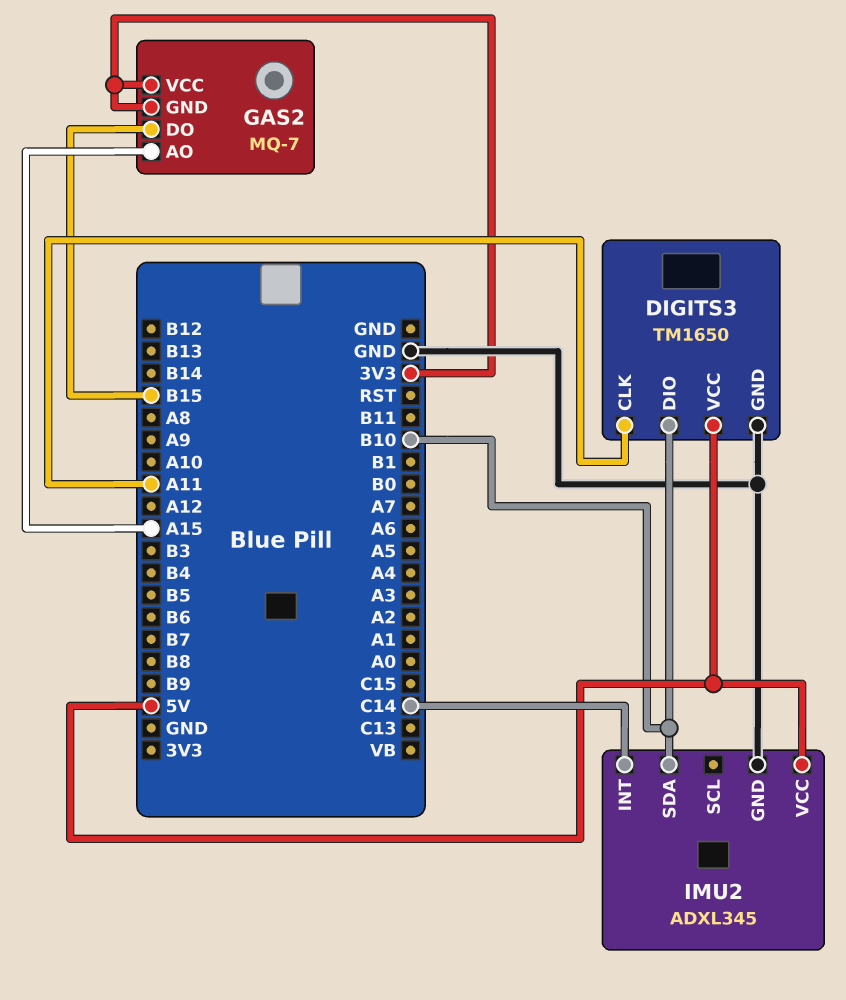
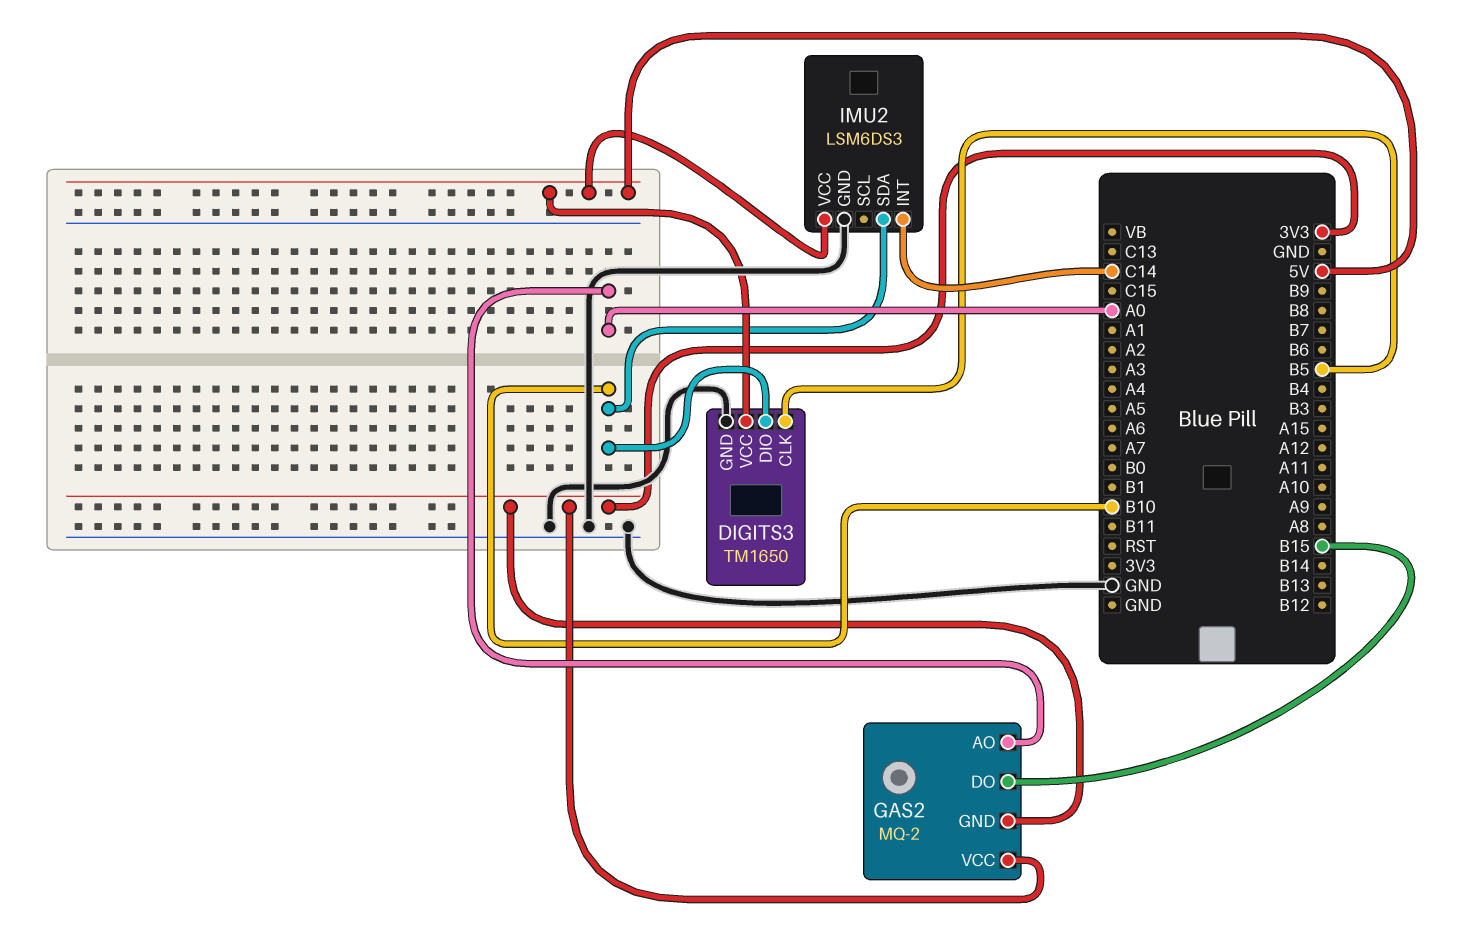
DIGITS3 pin CLK: A11 -> B5
GAS2: MQ-7 -> MQ-2
GAS2 pin AO: A15 -> A0
IMU2: ADXL345 -> LSM6DS3

